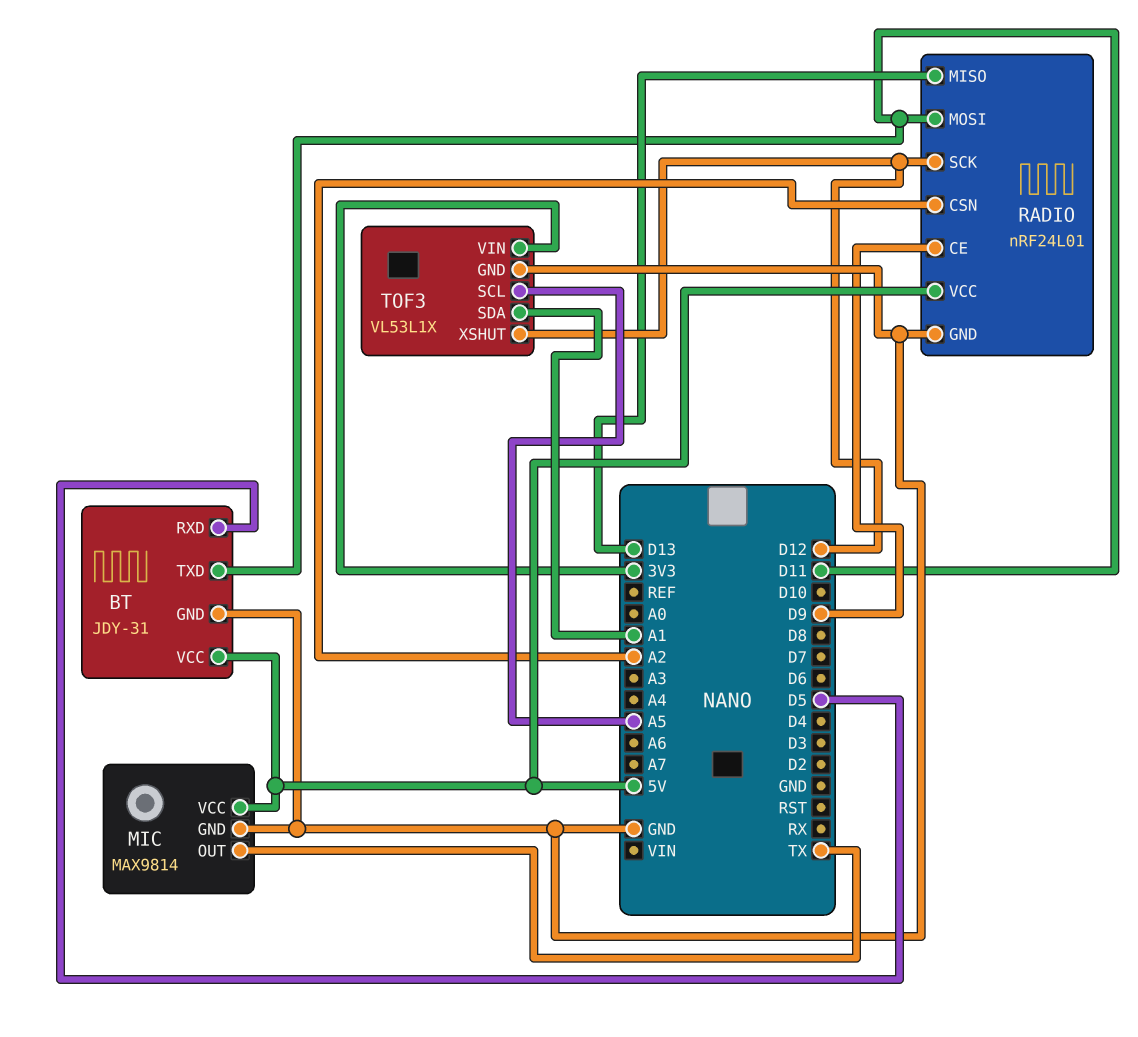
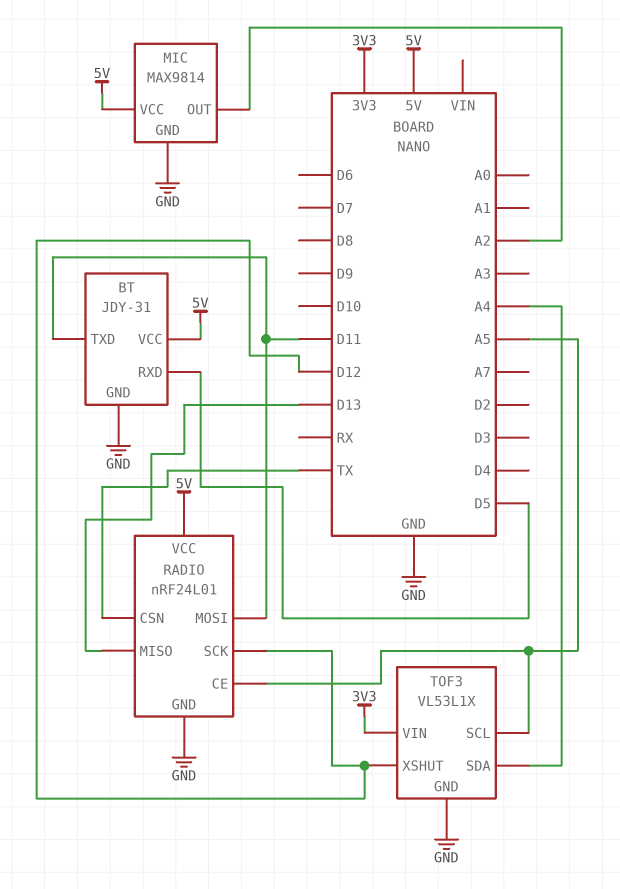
MIC pin OUT: TX -> A2
RADIO pin CE: D9 -> A5
RADIO pin CSN: A2 -> TX
TOF3 pin SDA: A1 -> A4

